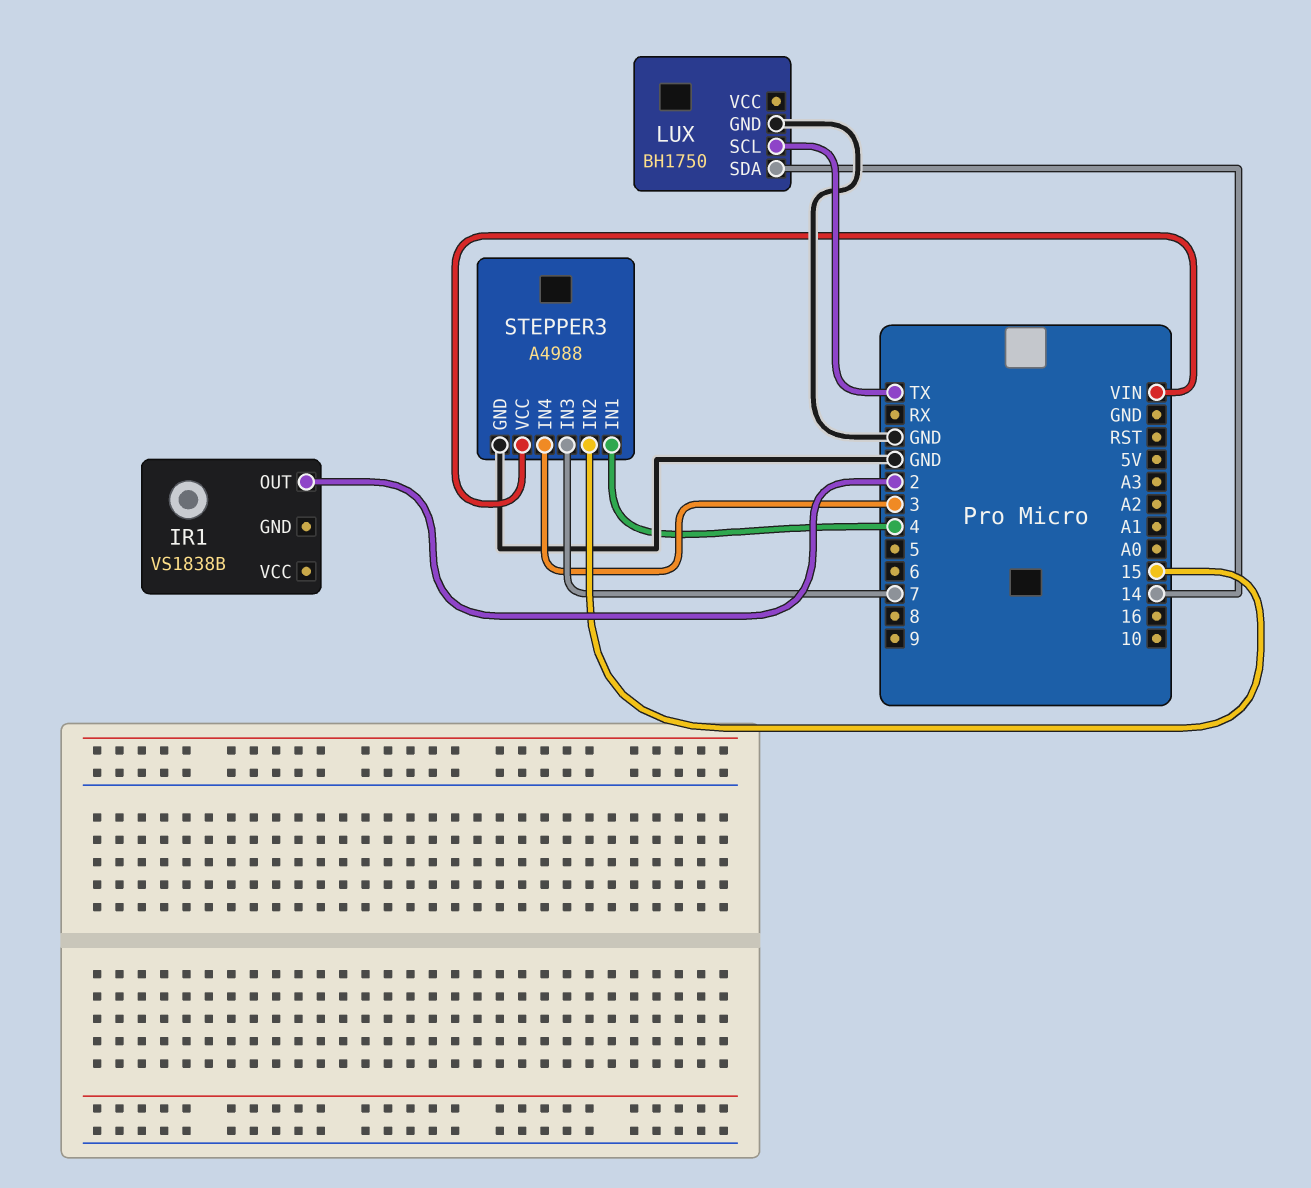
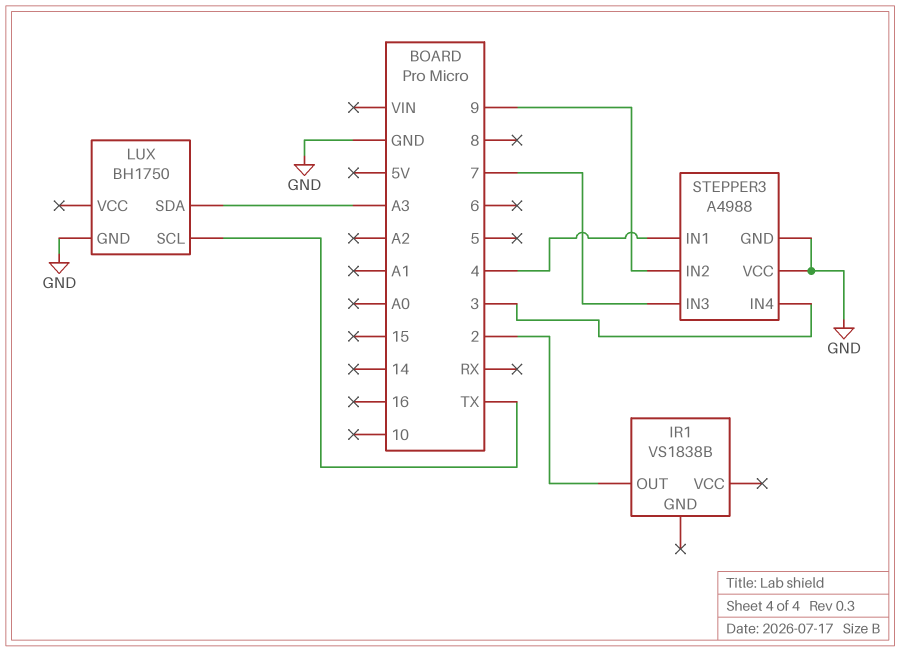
LUX pin SDA: 14 -> A3
STEPPER3 pin IN2: 15 -> 9
STEPPER3 pin VCC: VIN -> GND

